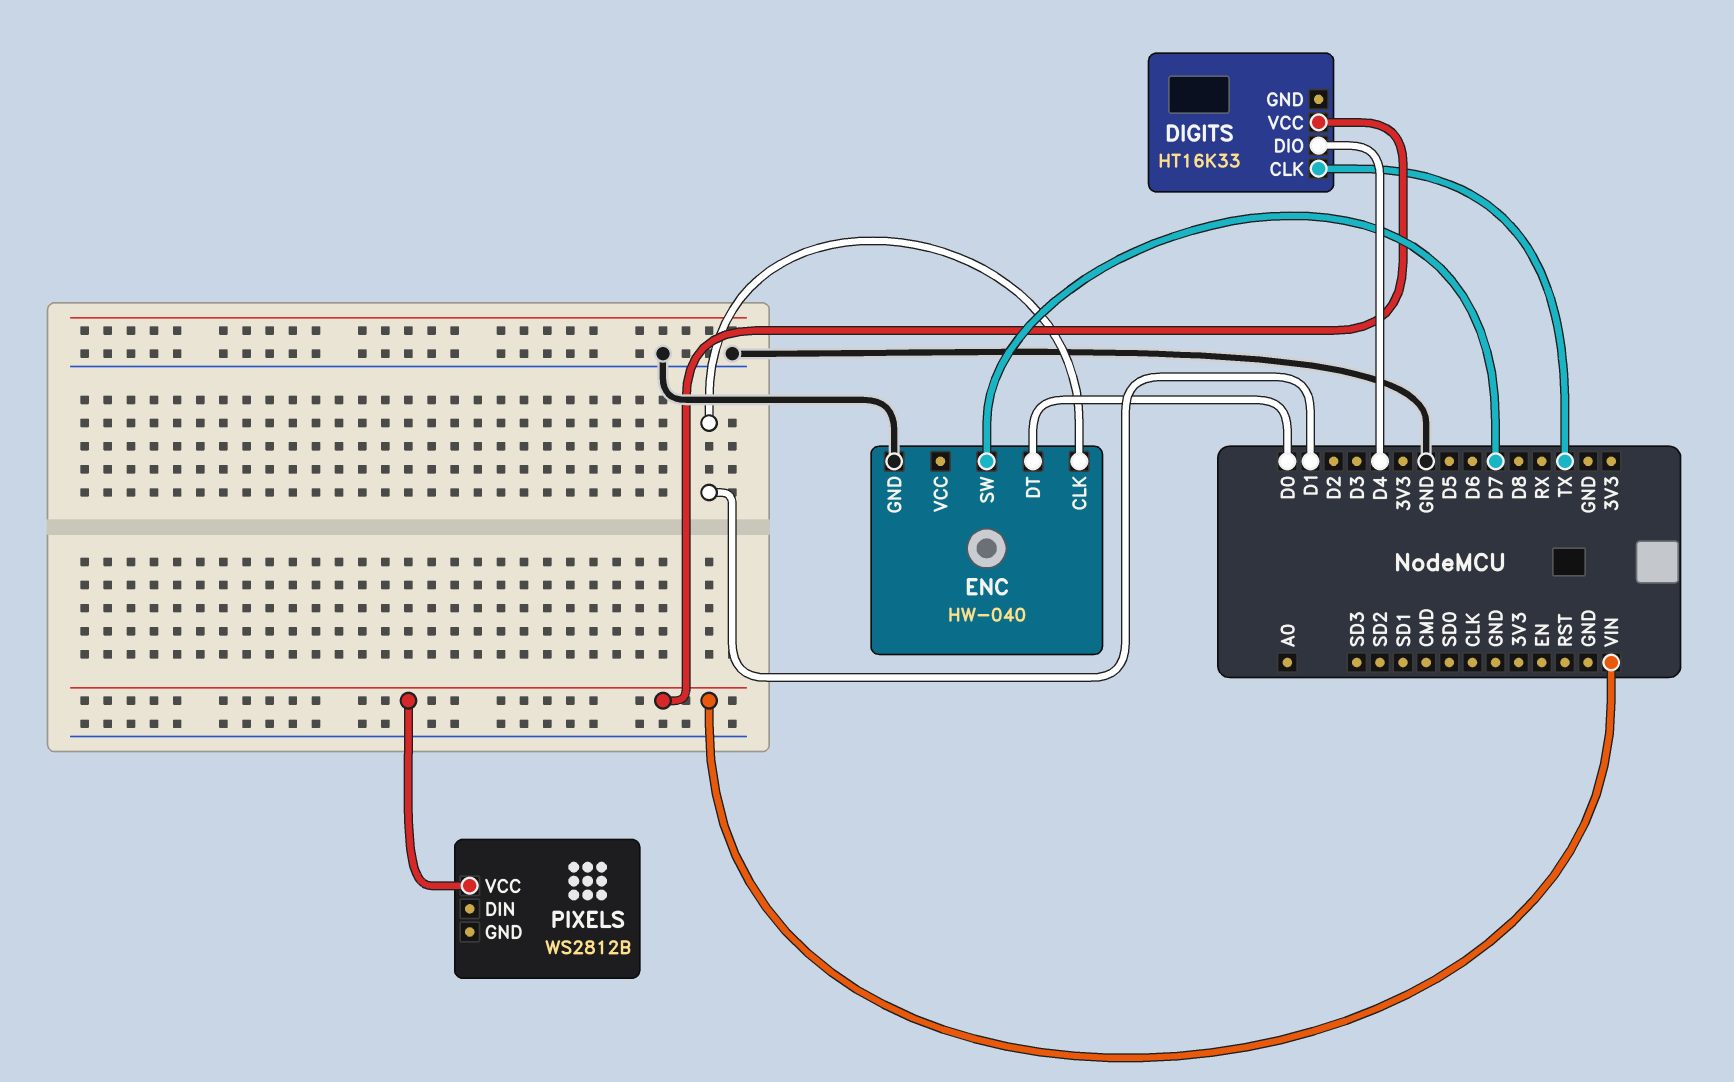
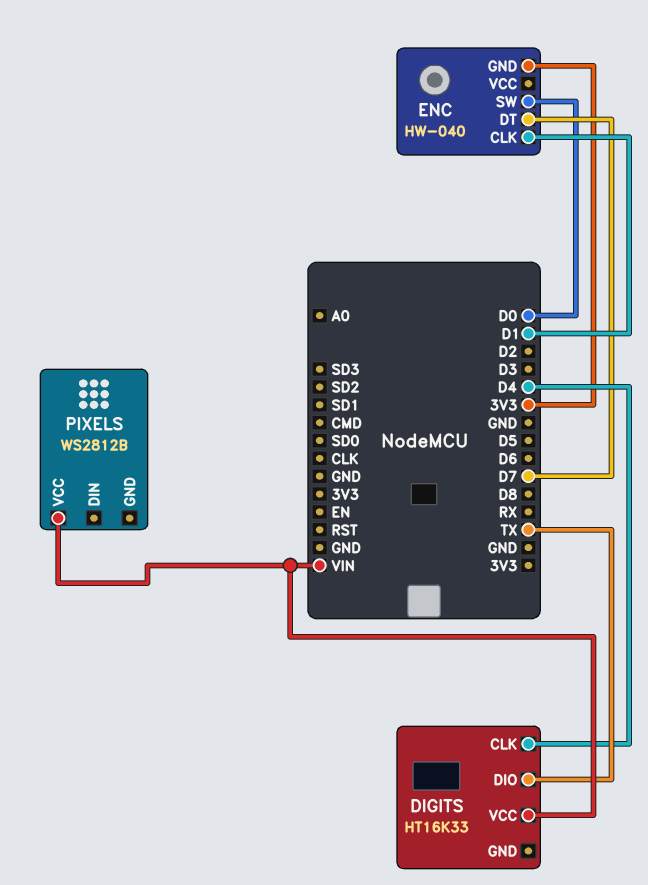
DIGITS pin CLK: TX -> D4
DIGITS pin DIO: D4 -> TX
ENC pin DT: D0 -> D7
ENC pin GND: GND -> 3V3
ENC pin SW: D7 -> D0

